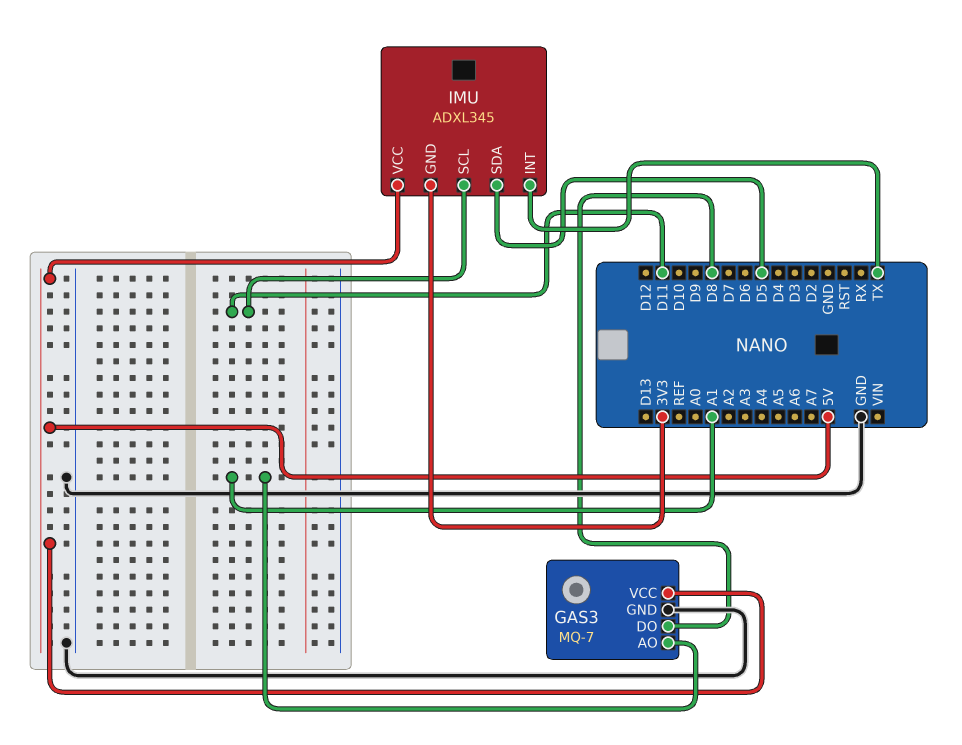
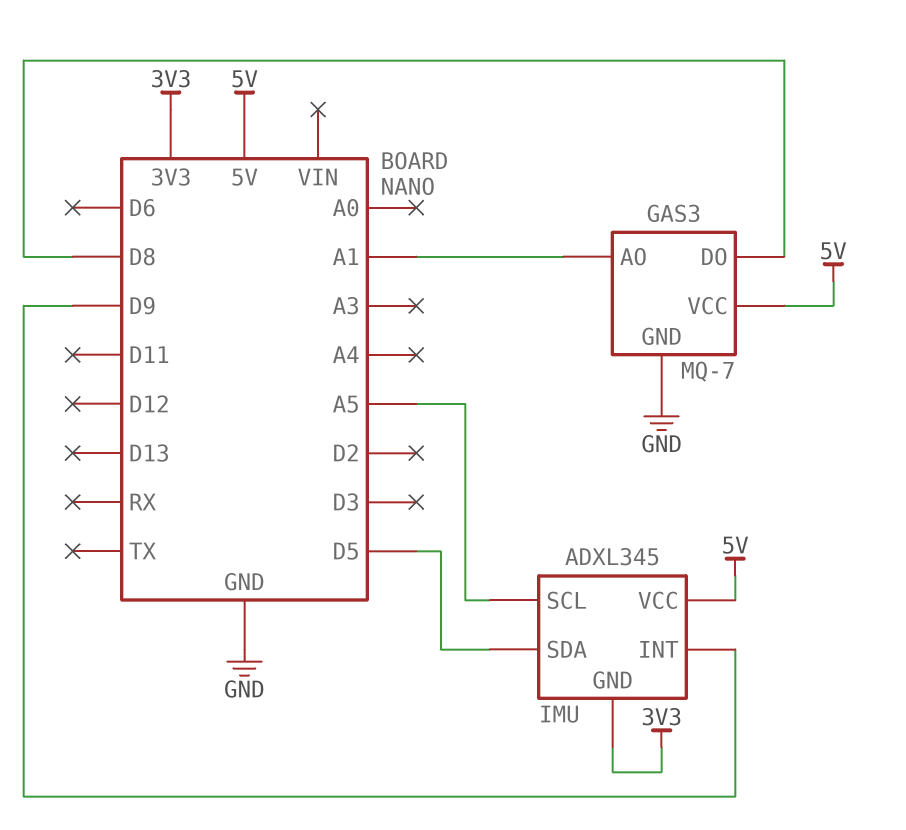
IMU pin INT: TX -> D9
IMU pin SCL: D11 -> A5

